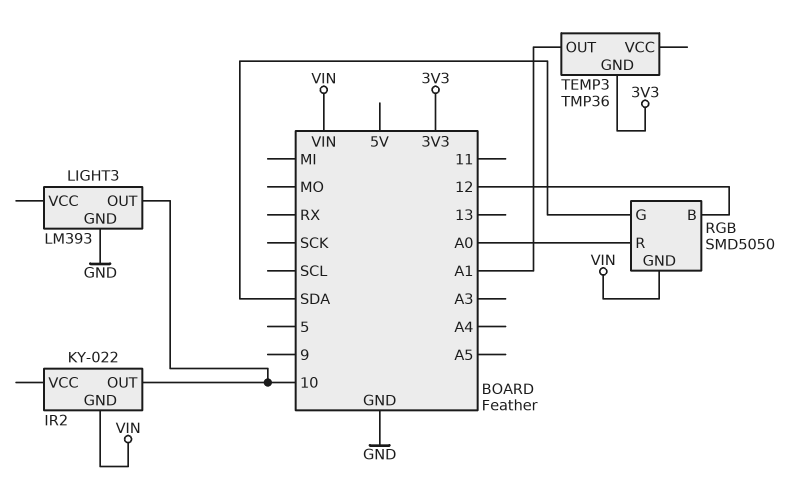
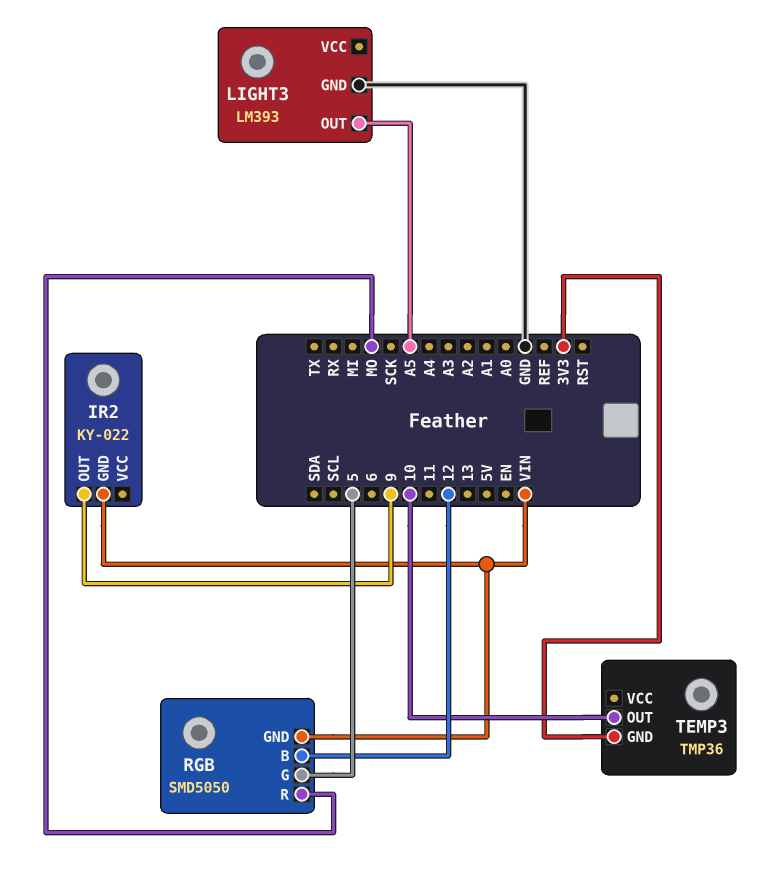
IR2 pin OUT: 10 -> 9
LIGHT3 pin OUT: 10 -> A5
RGB pin G: SDA -> 5
RGB pin R: A0 -> MO
TEMP3 pin OUT: A1 -> 10

